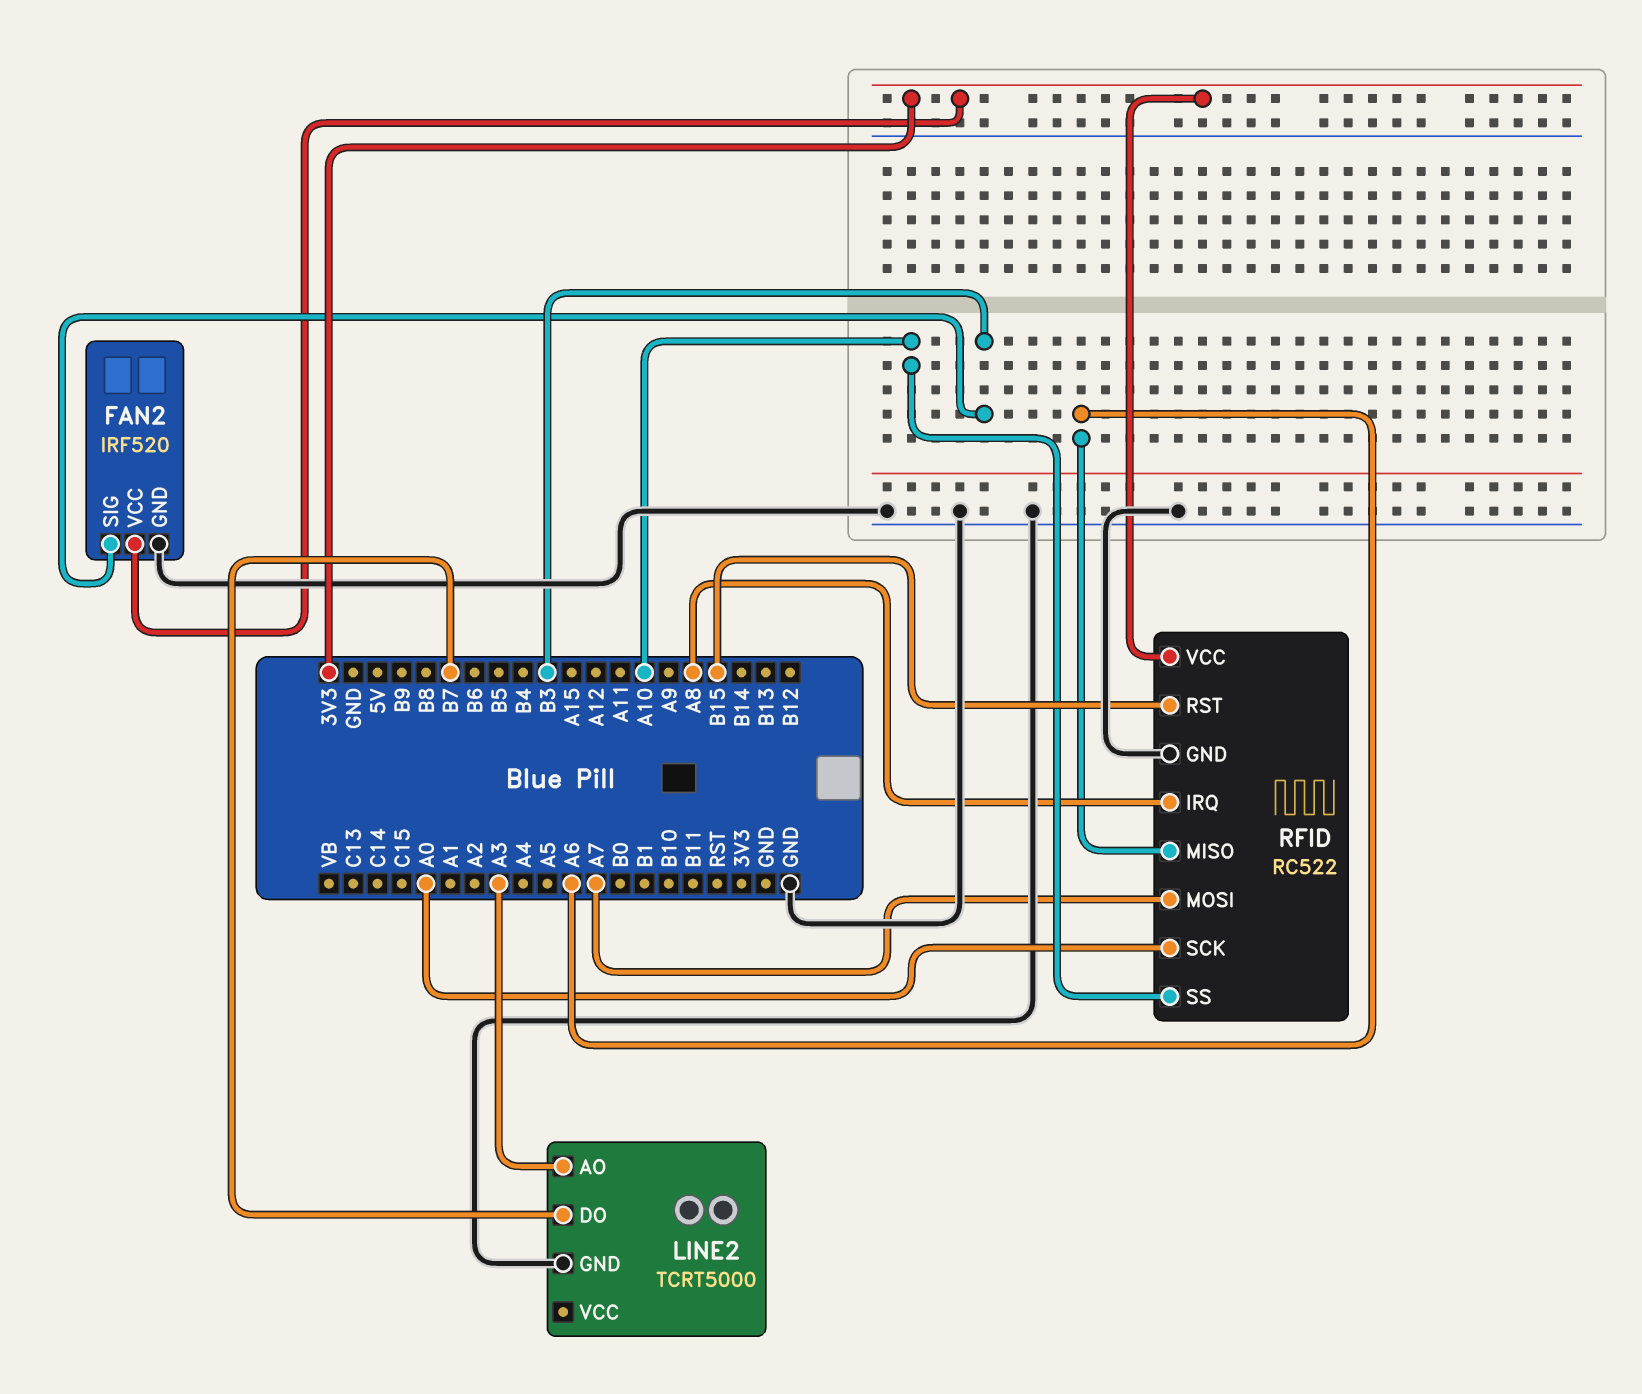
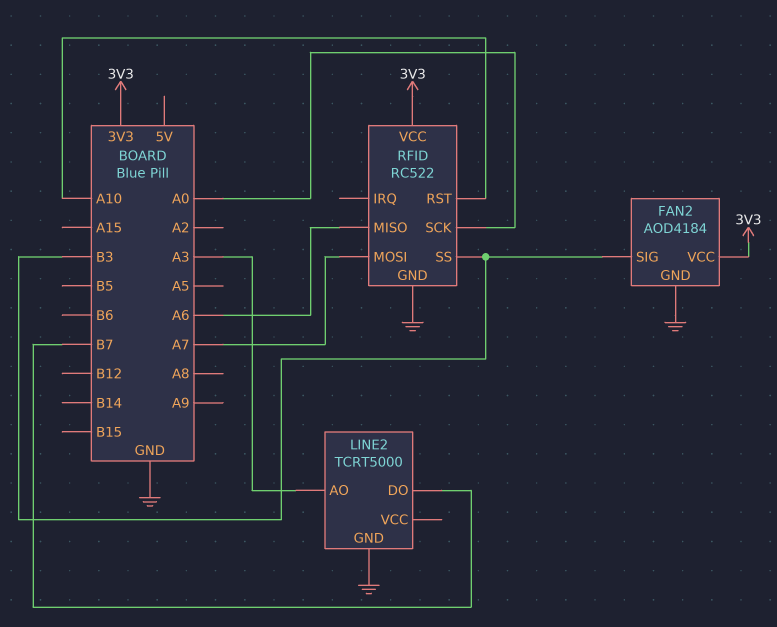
FAN2: IRF520 -> AOD4184
RFID pin IRQ: A8 -> none
RFID pin RST: B15 -> A10
RFID pin SS: A10 -> B3

